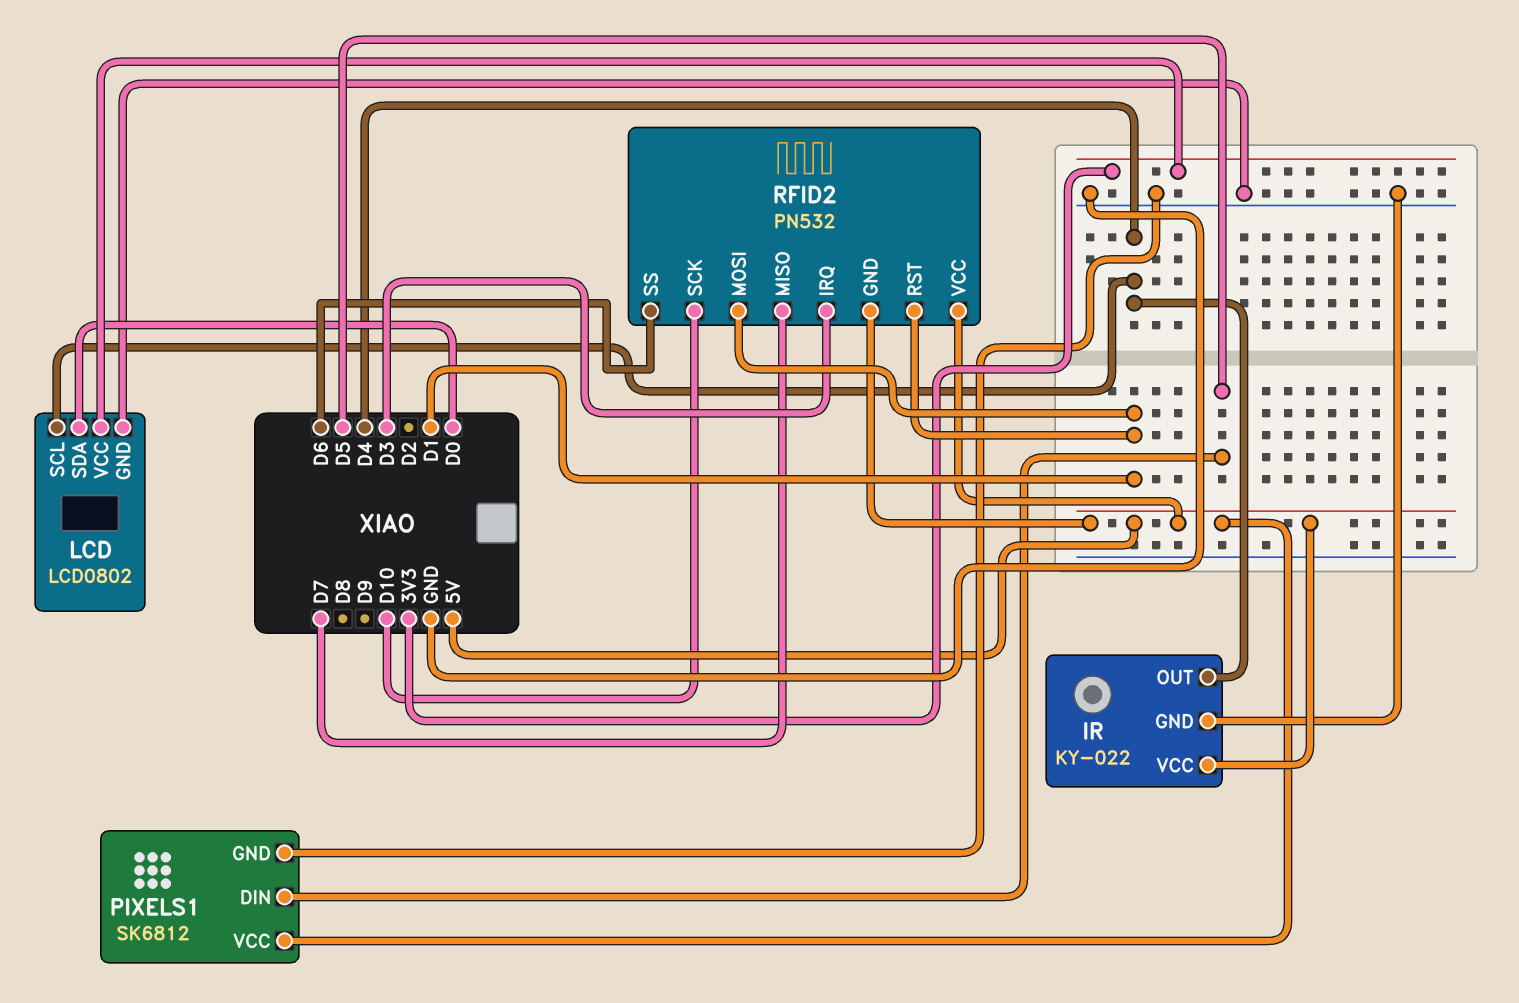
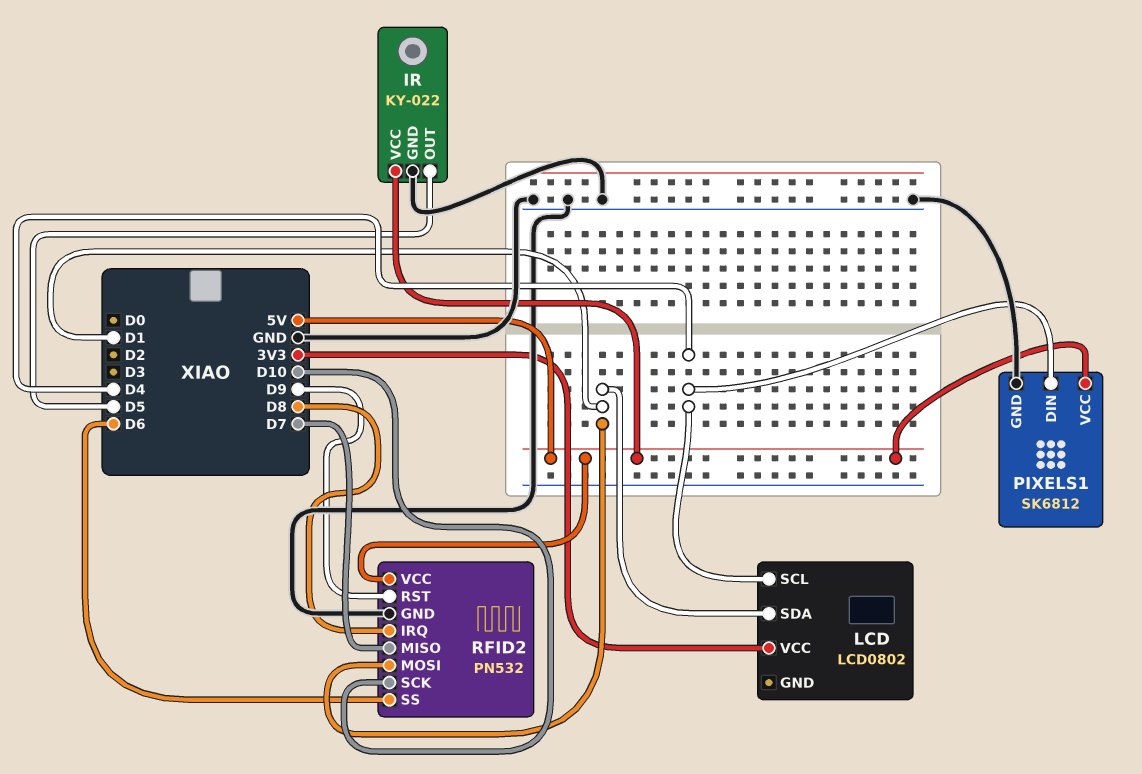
IR pin OUT: D4 -> D5
LCD pin GND: GND -> none
LCD pin SDA: D0 -> D1
PIXELS1 pin DIN: D5 -> D4
RFID2 pin GND: 5V -> GND
RFID2 pin IRQ: D3 -> D8
RFID2 pin RST: D1 -> D9

